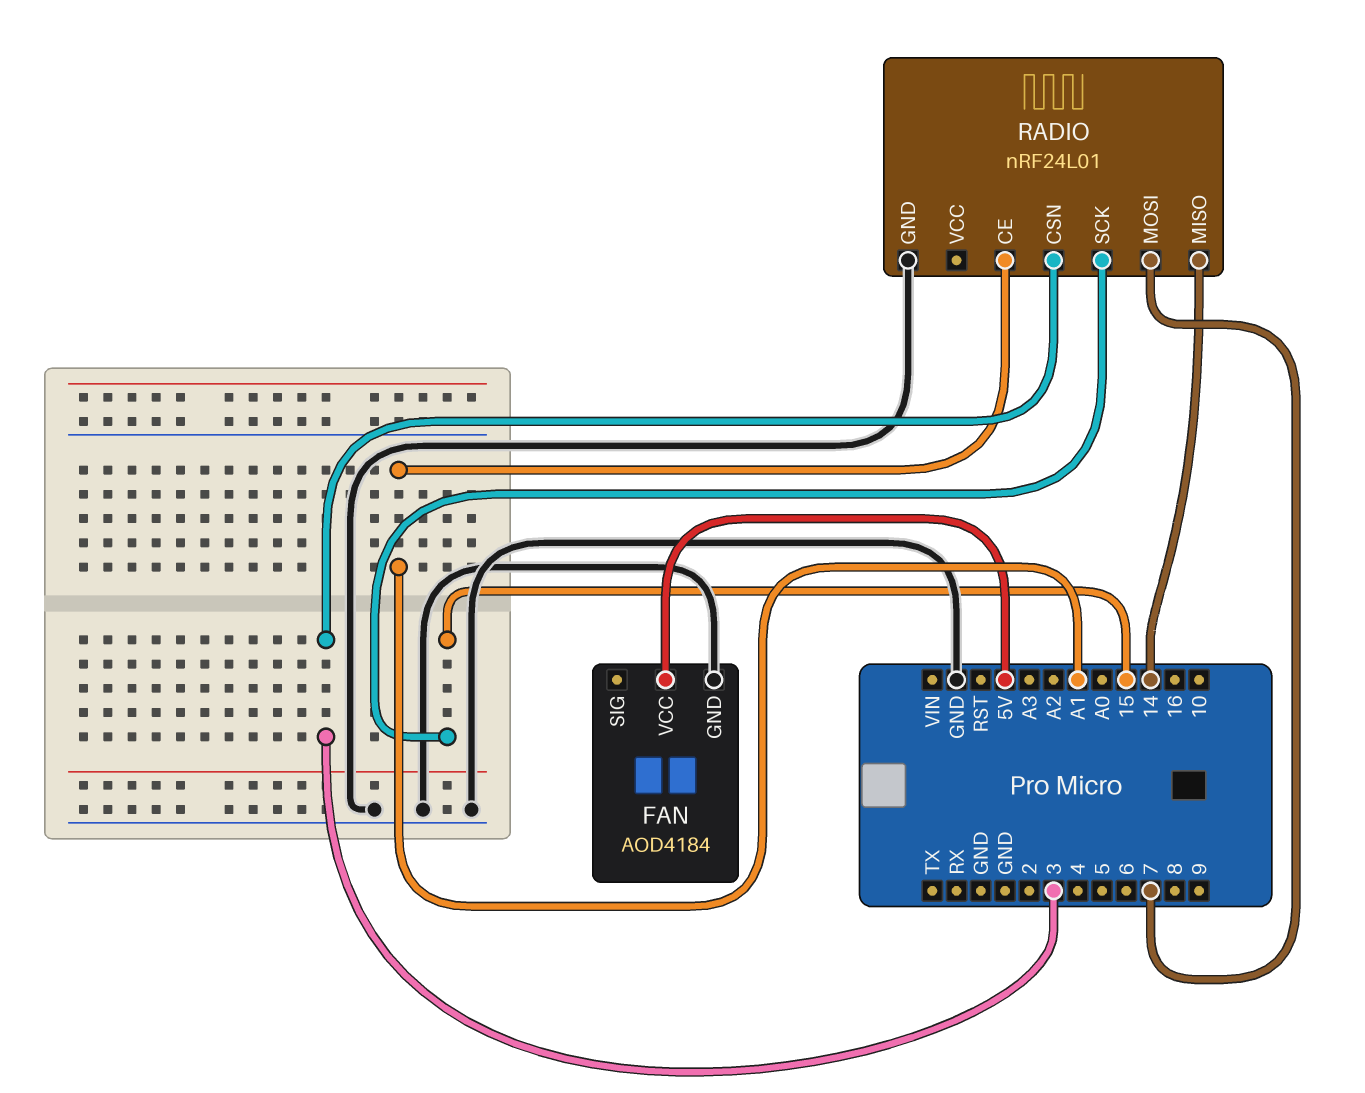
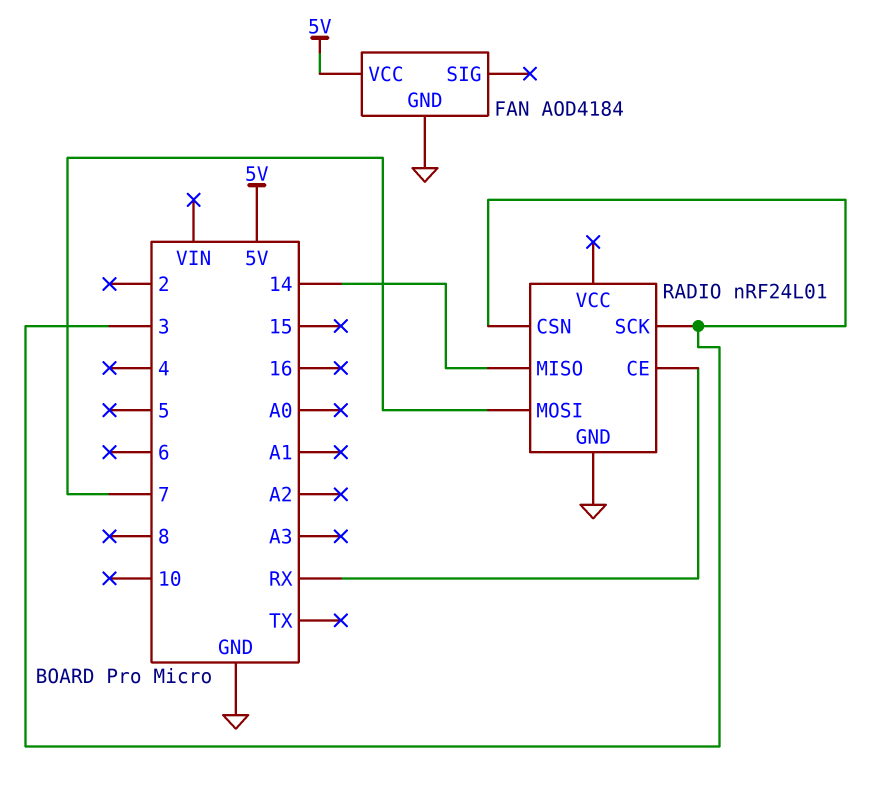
RADIO pin CE: A1 -> RX
RADIO pin SCK: 15 -> 3

